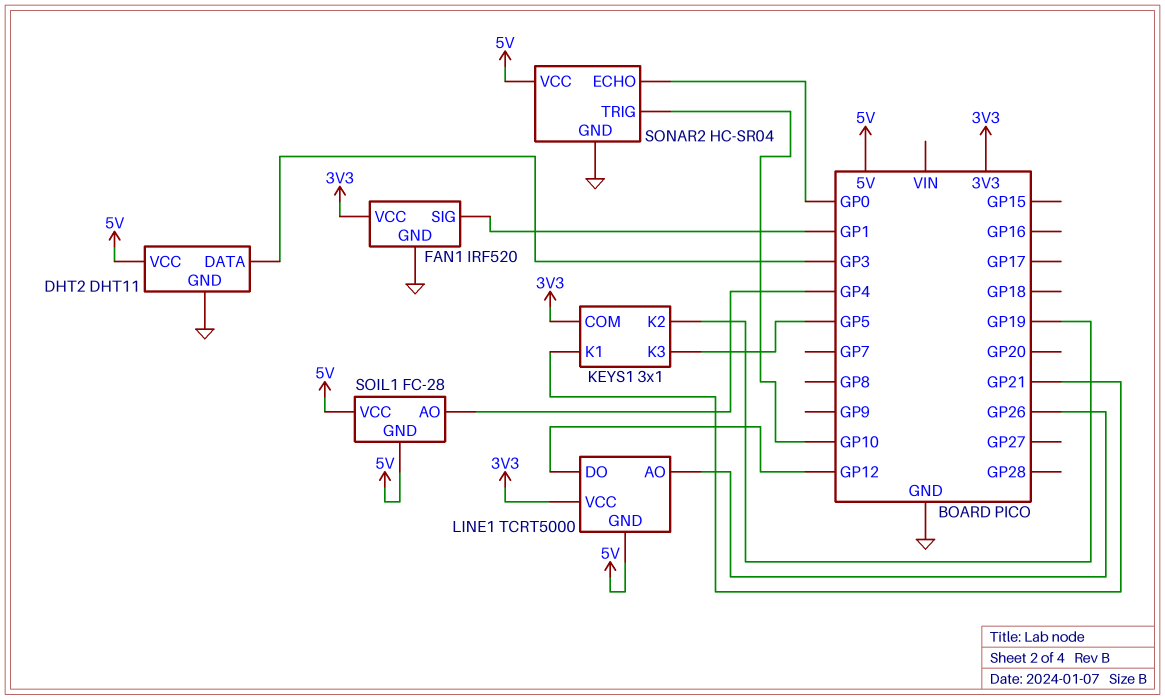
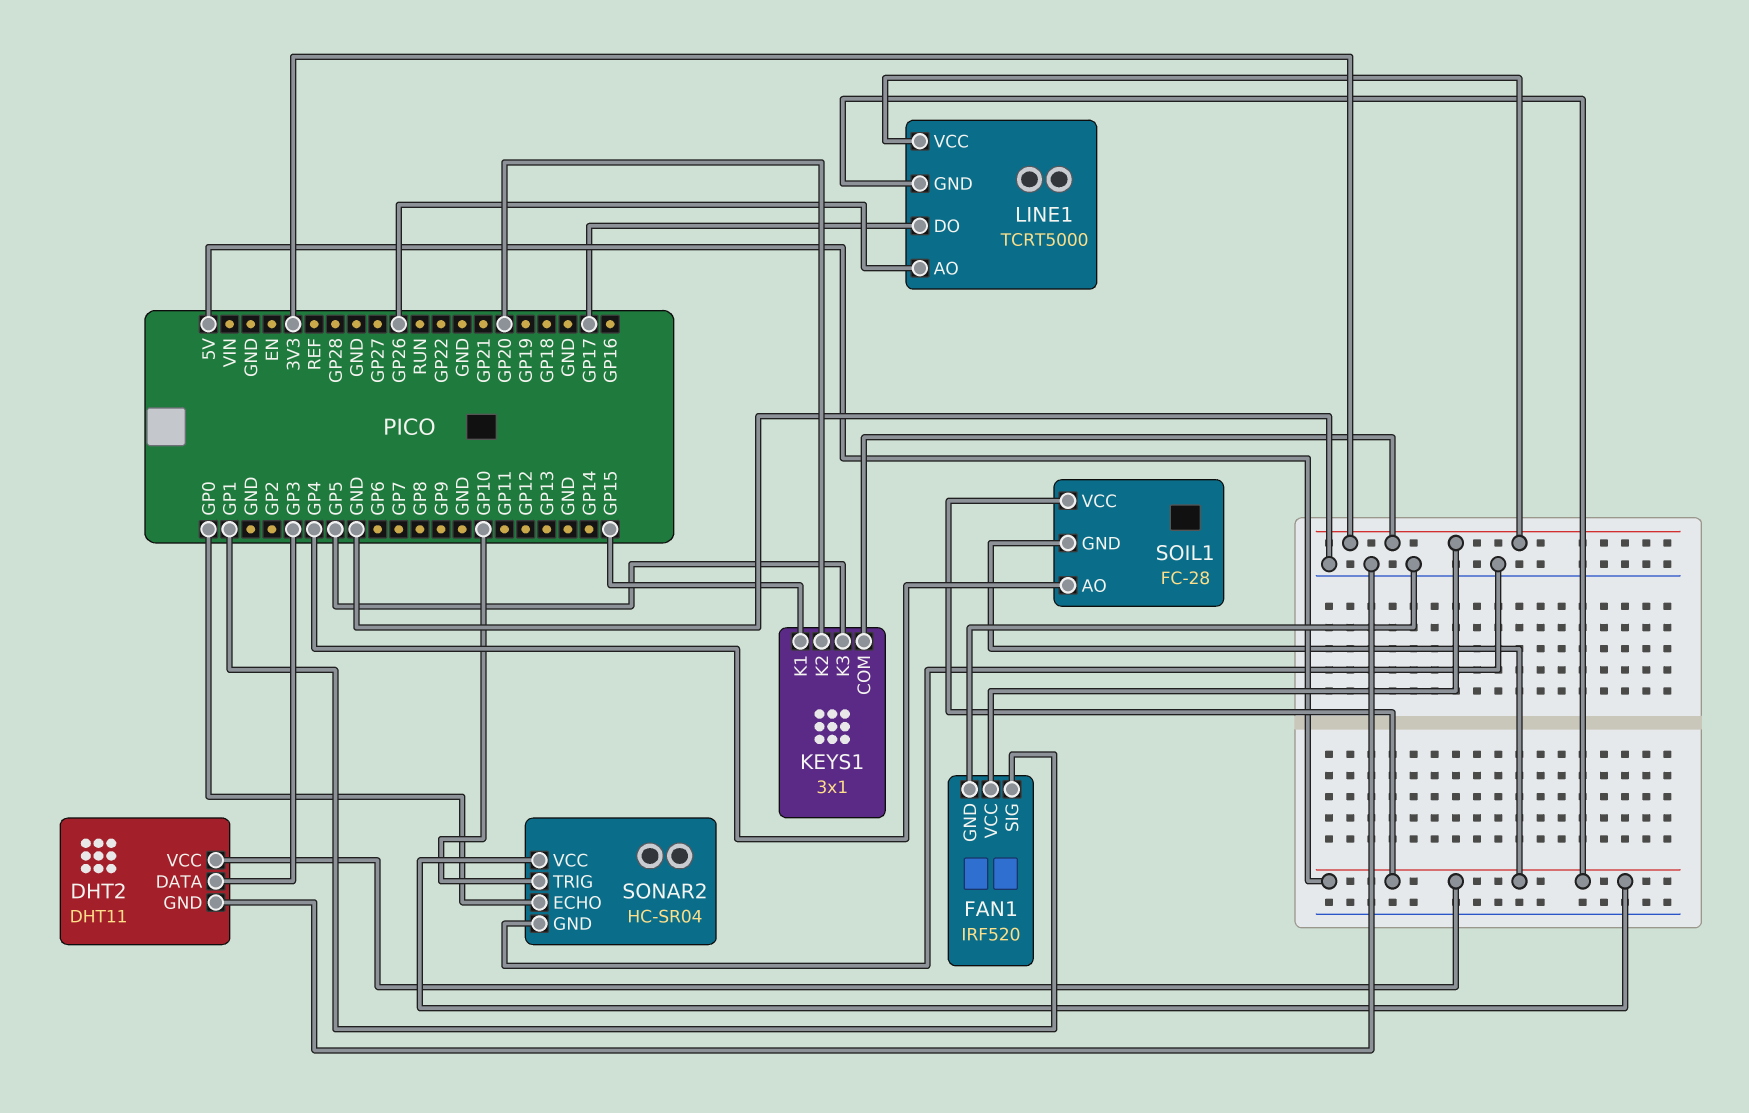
KEYS1 pin K1: GP21 -> GP15
KEYS1 pin K2: GP19 -> GP20
LINE1 pin DO: GP12 -> GP17

